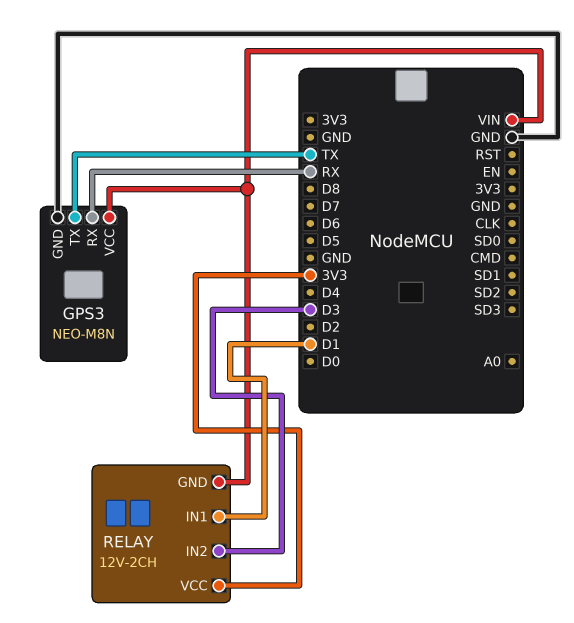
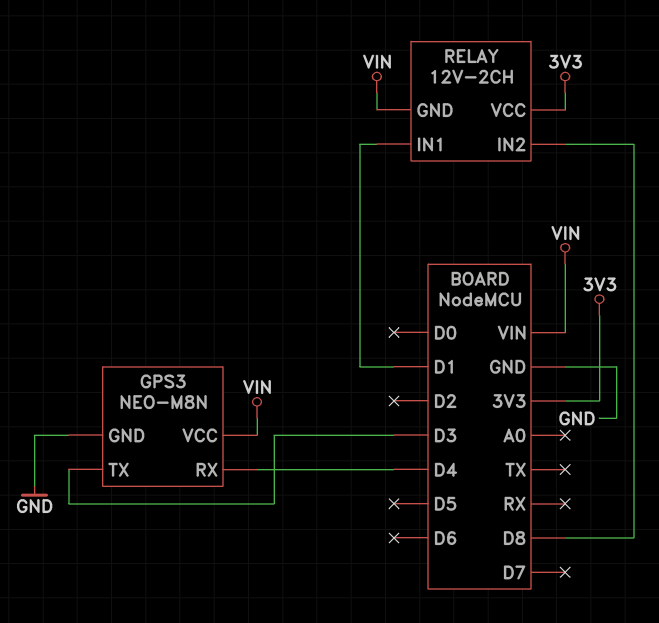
GPS3 pin RX: RX -> D4
GPS3 pin TX: TX -> D3
RELAY pin IN2: D3 -> D8

